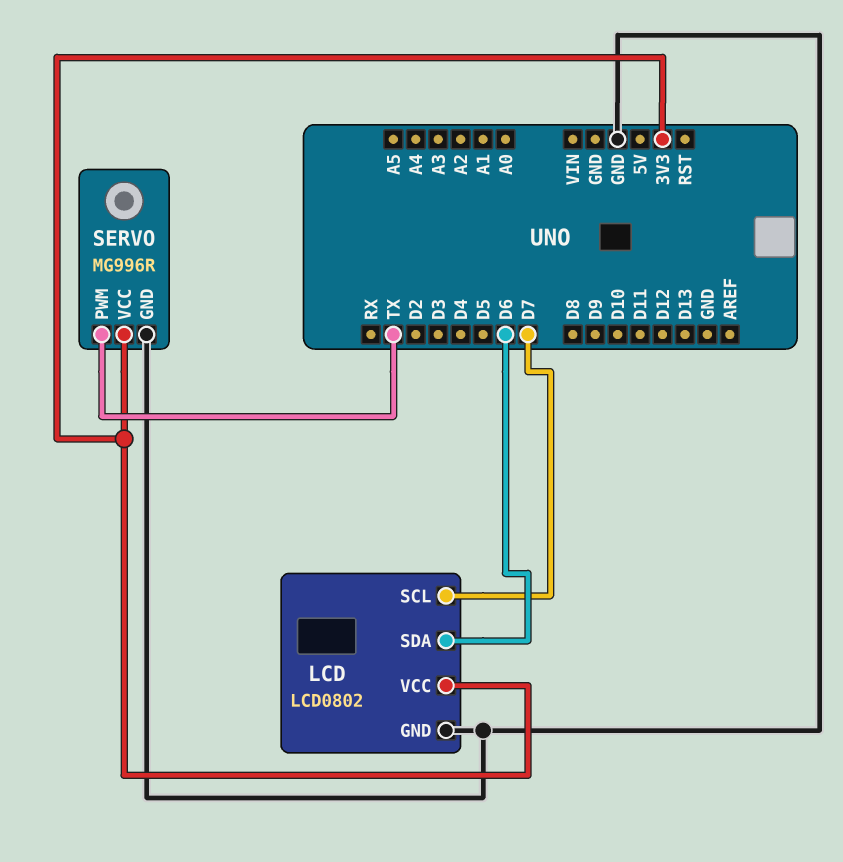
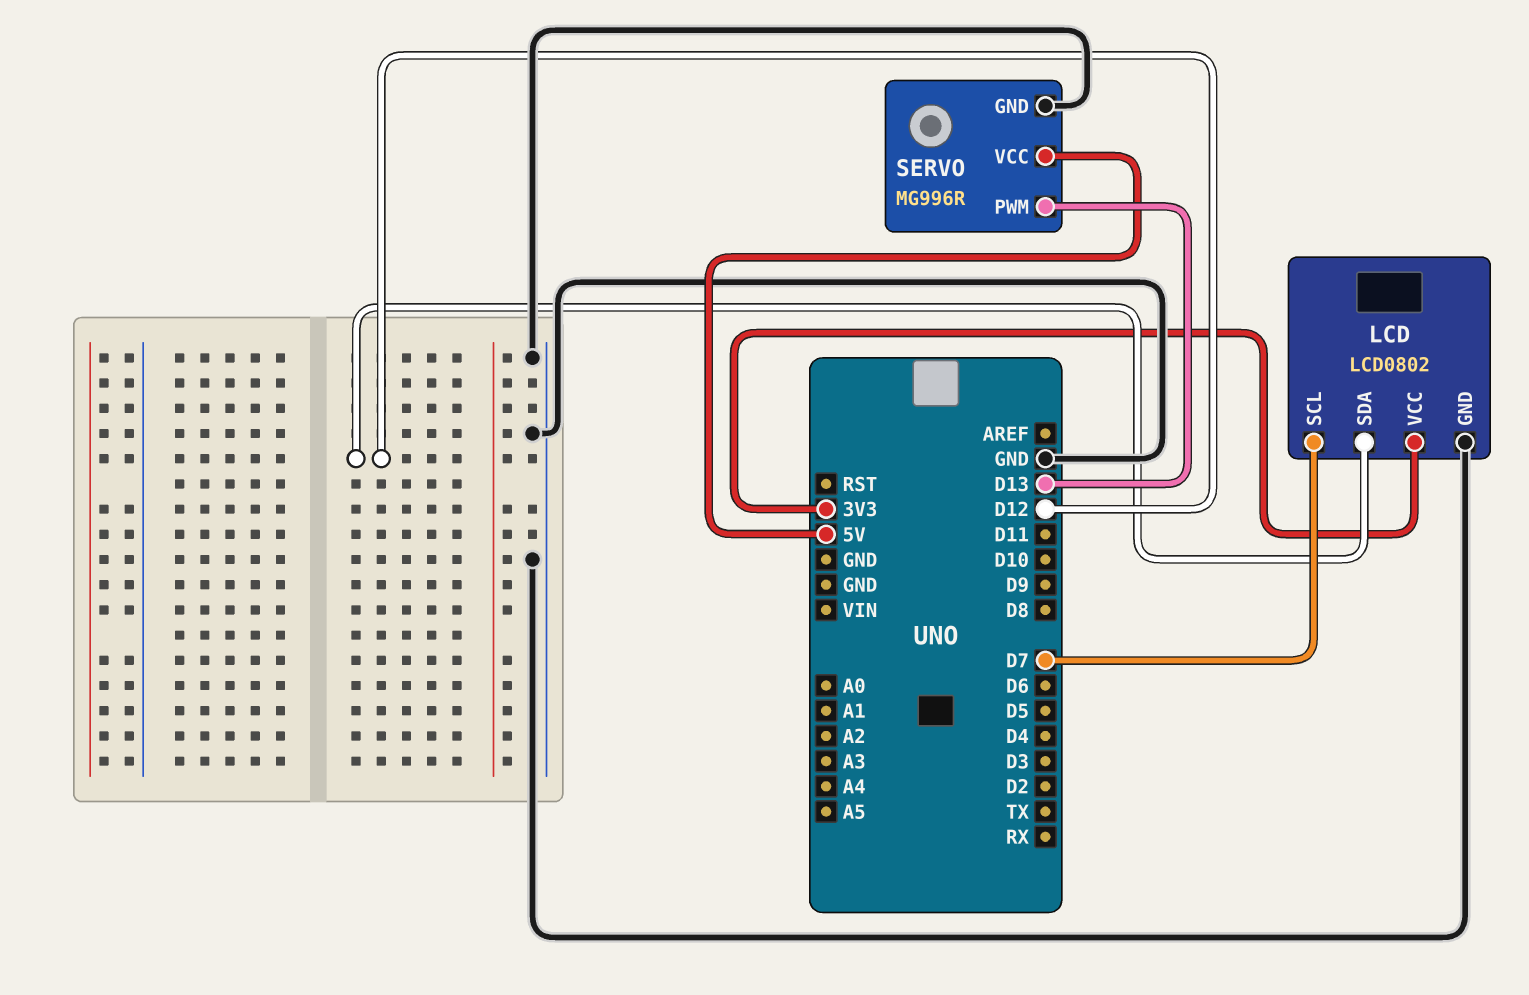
LCD pin SDA: D6 -> D12
SERVO pin PWM: TX -> D13
SERVO pin VCC: 3V3 -> 5V

